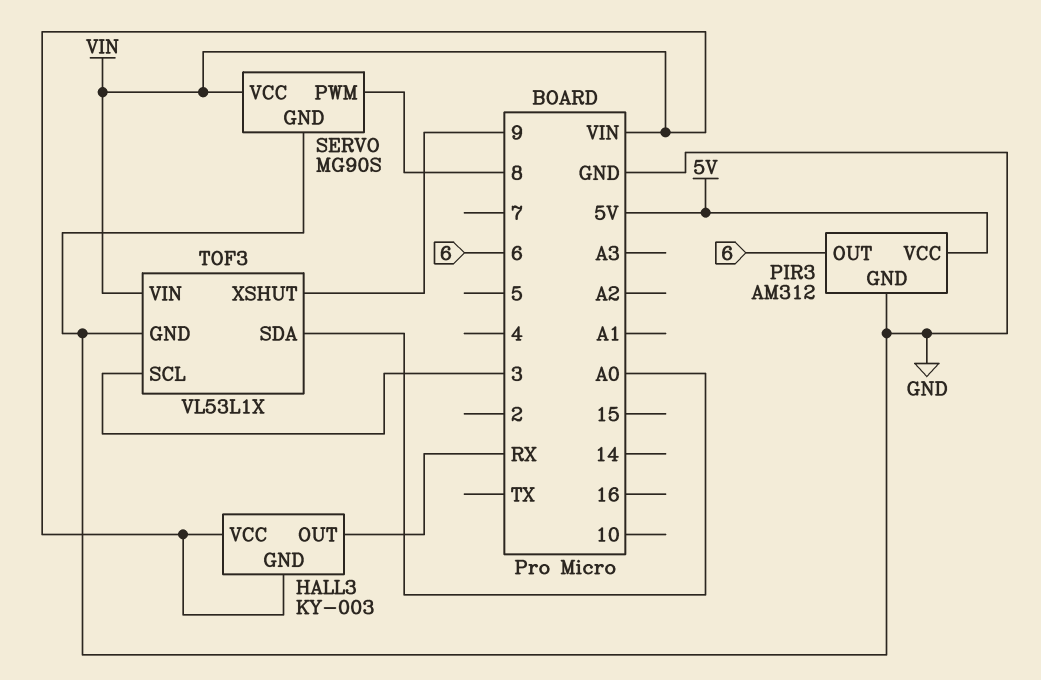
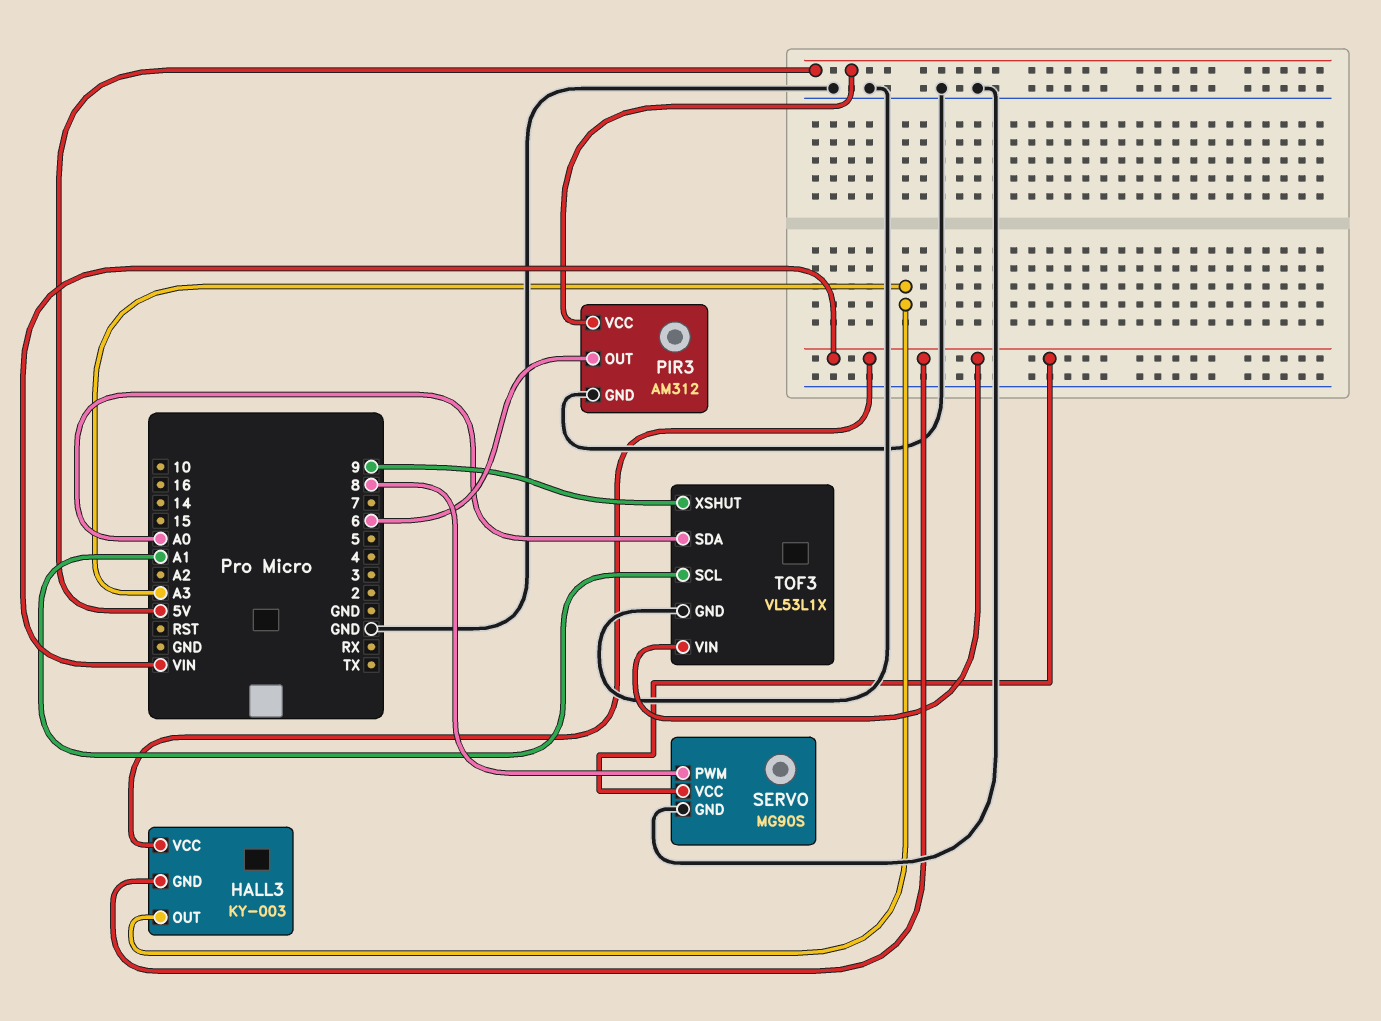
HALL3 pin OUT: RX -> A3
TOF3 pin SCL: 3 -> A1

